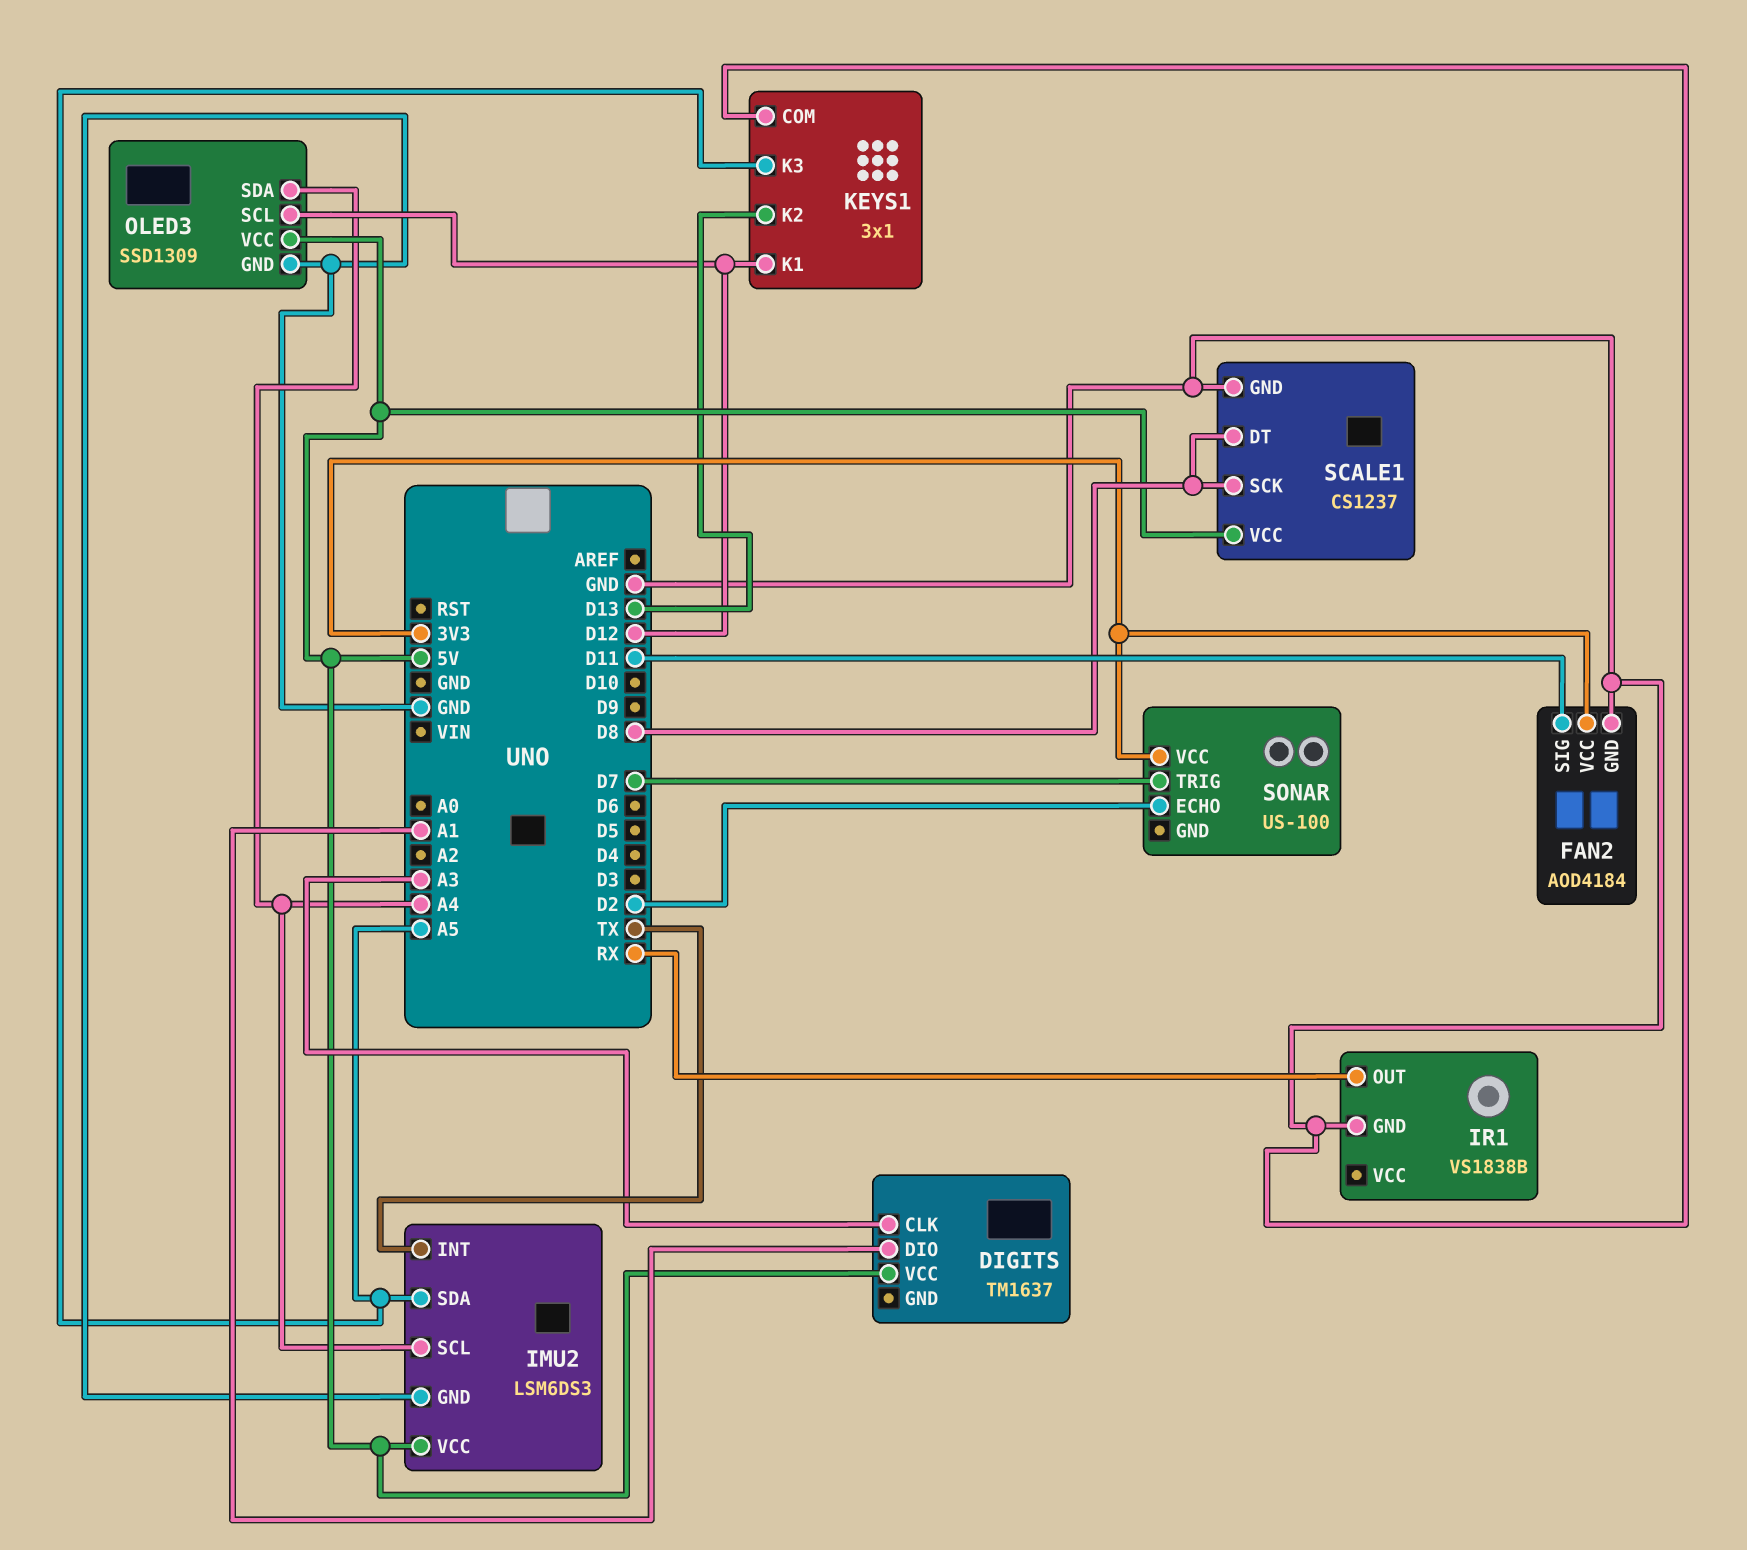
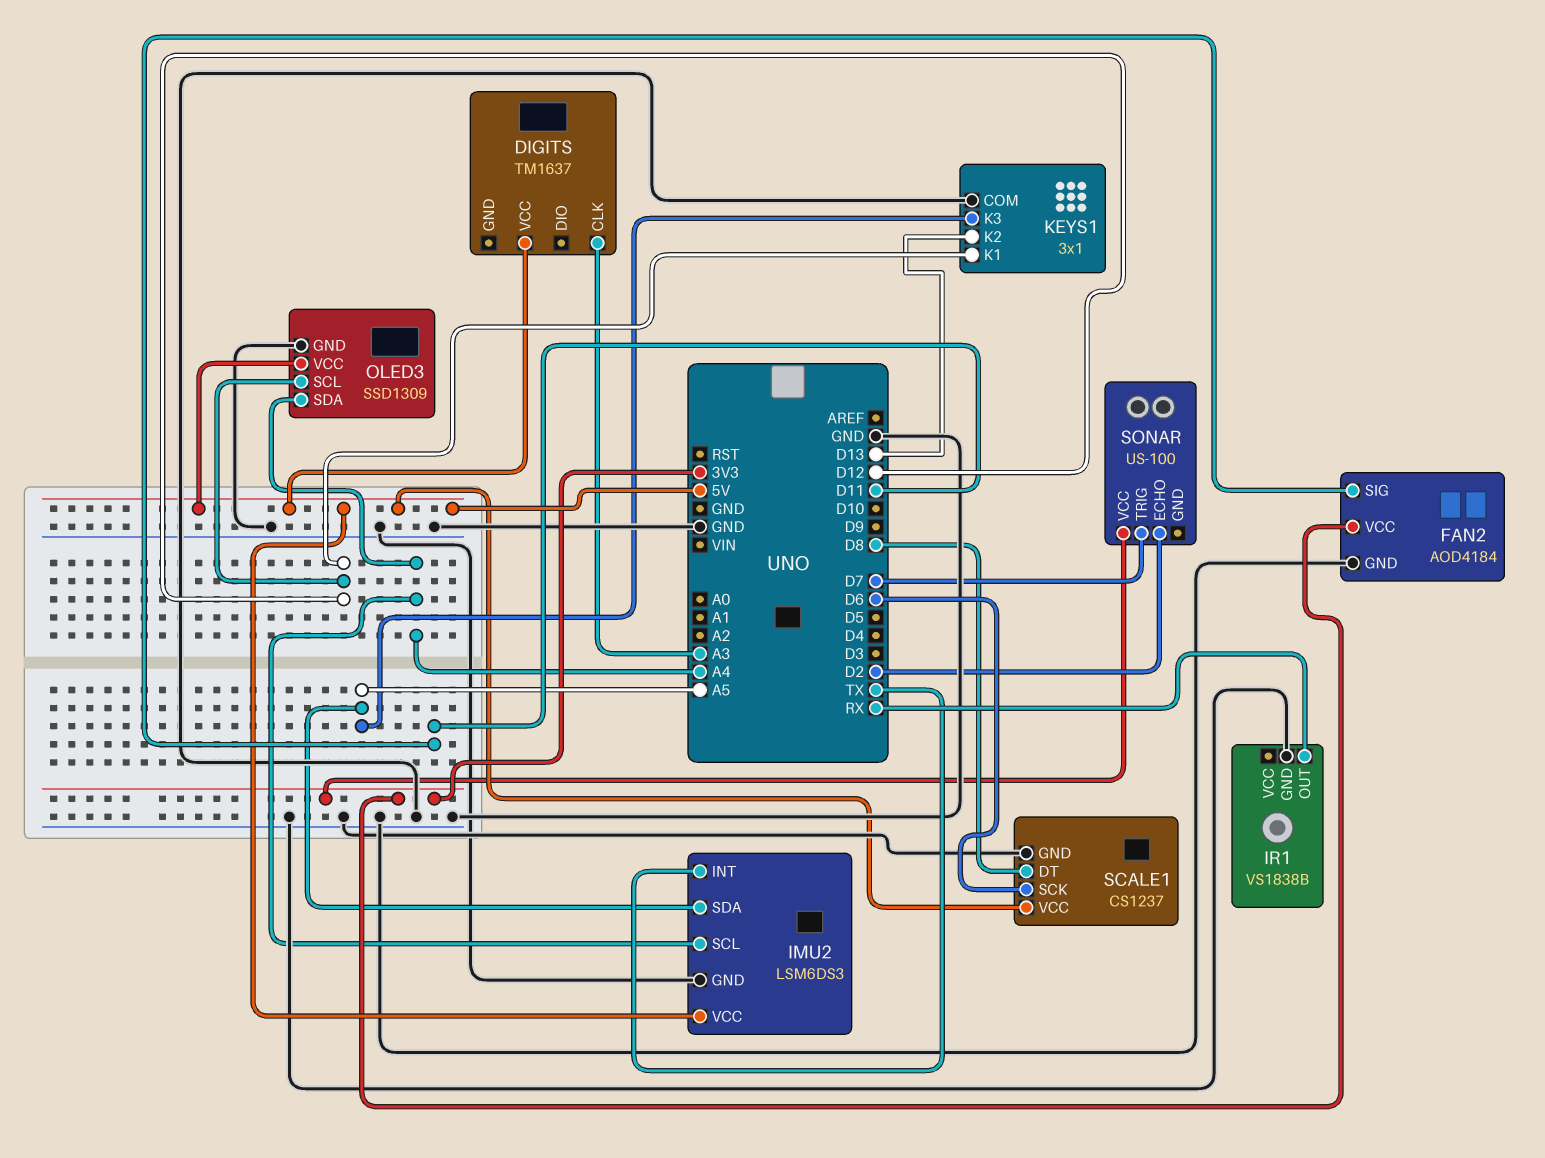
DIGITS pin DIO: A1 -> none
SCALE1 pin SCK: D8 -> D6

